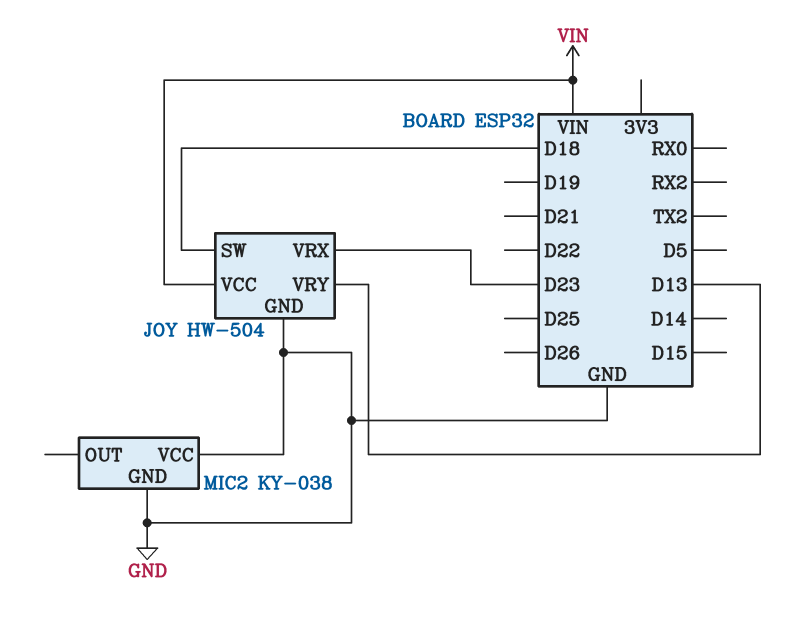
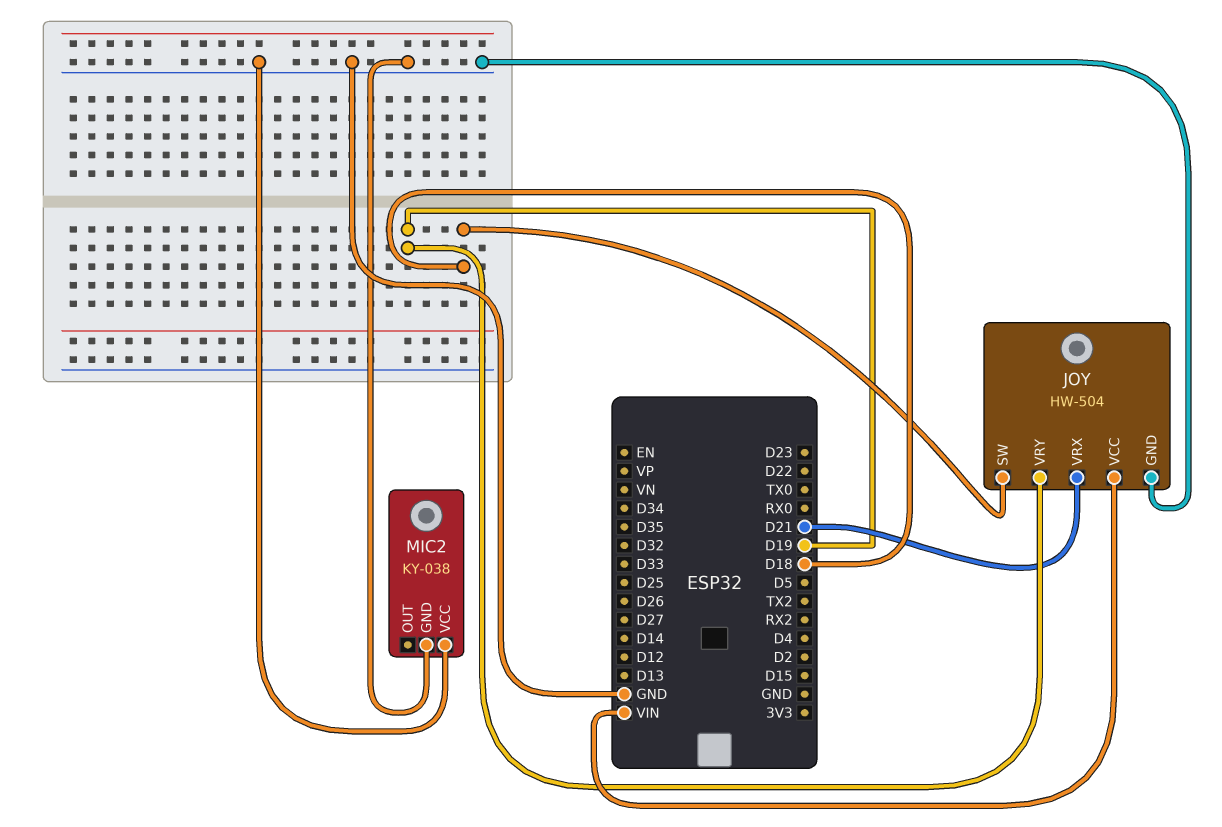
JOY pin VRX: D23 -> D21
JOY pin VRY: D13 -> D19

